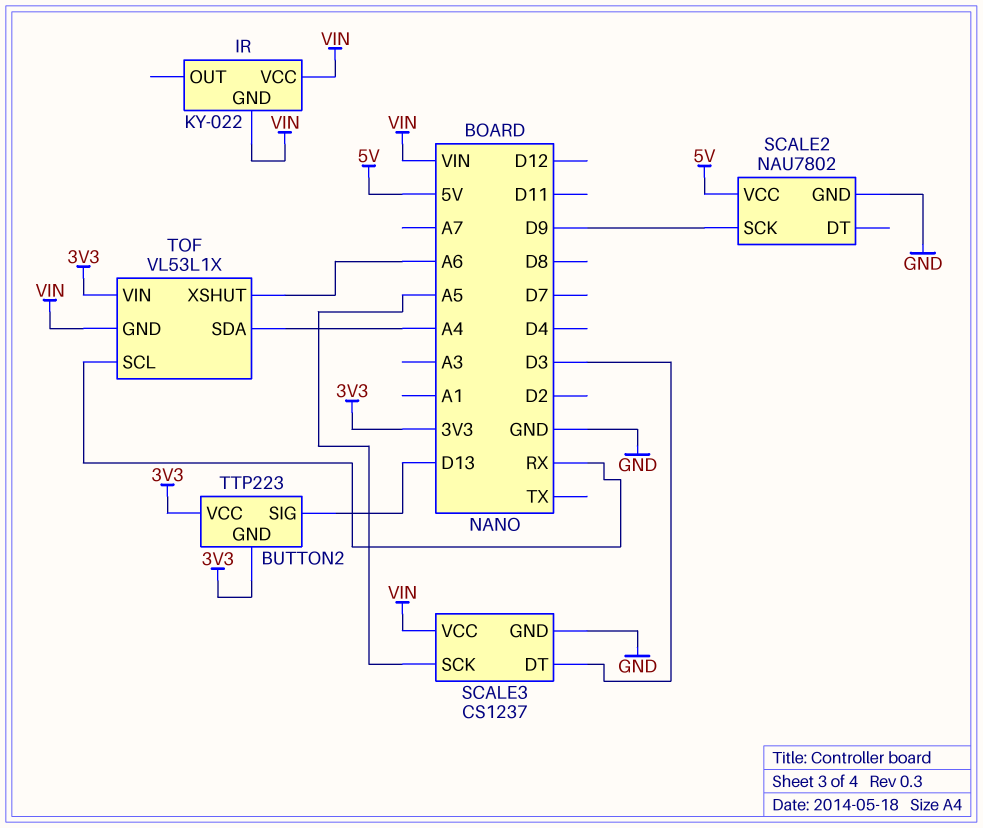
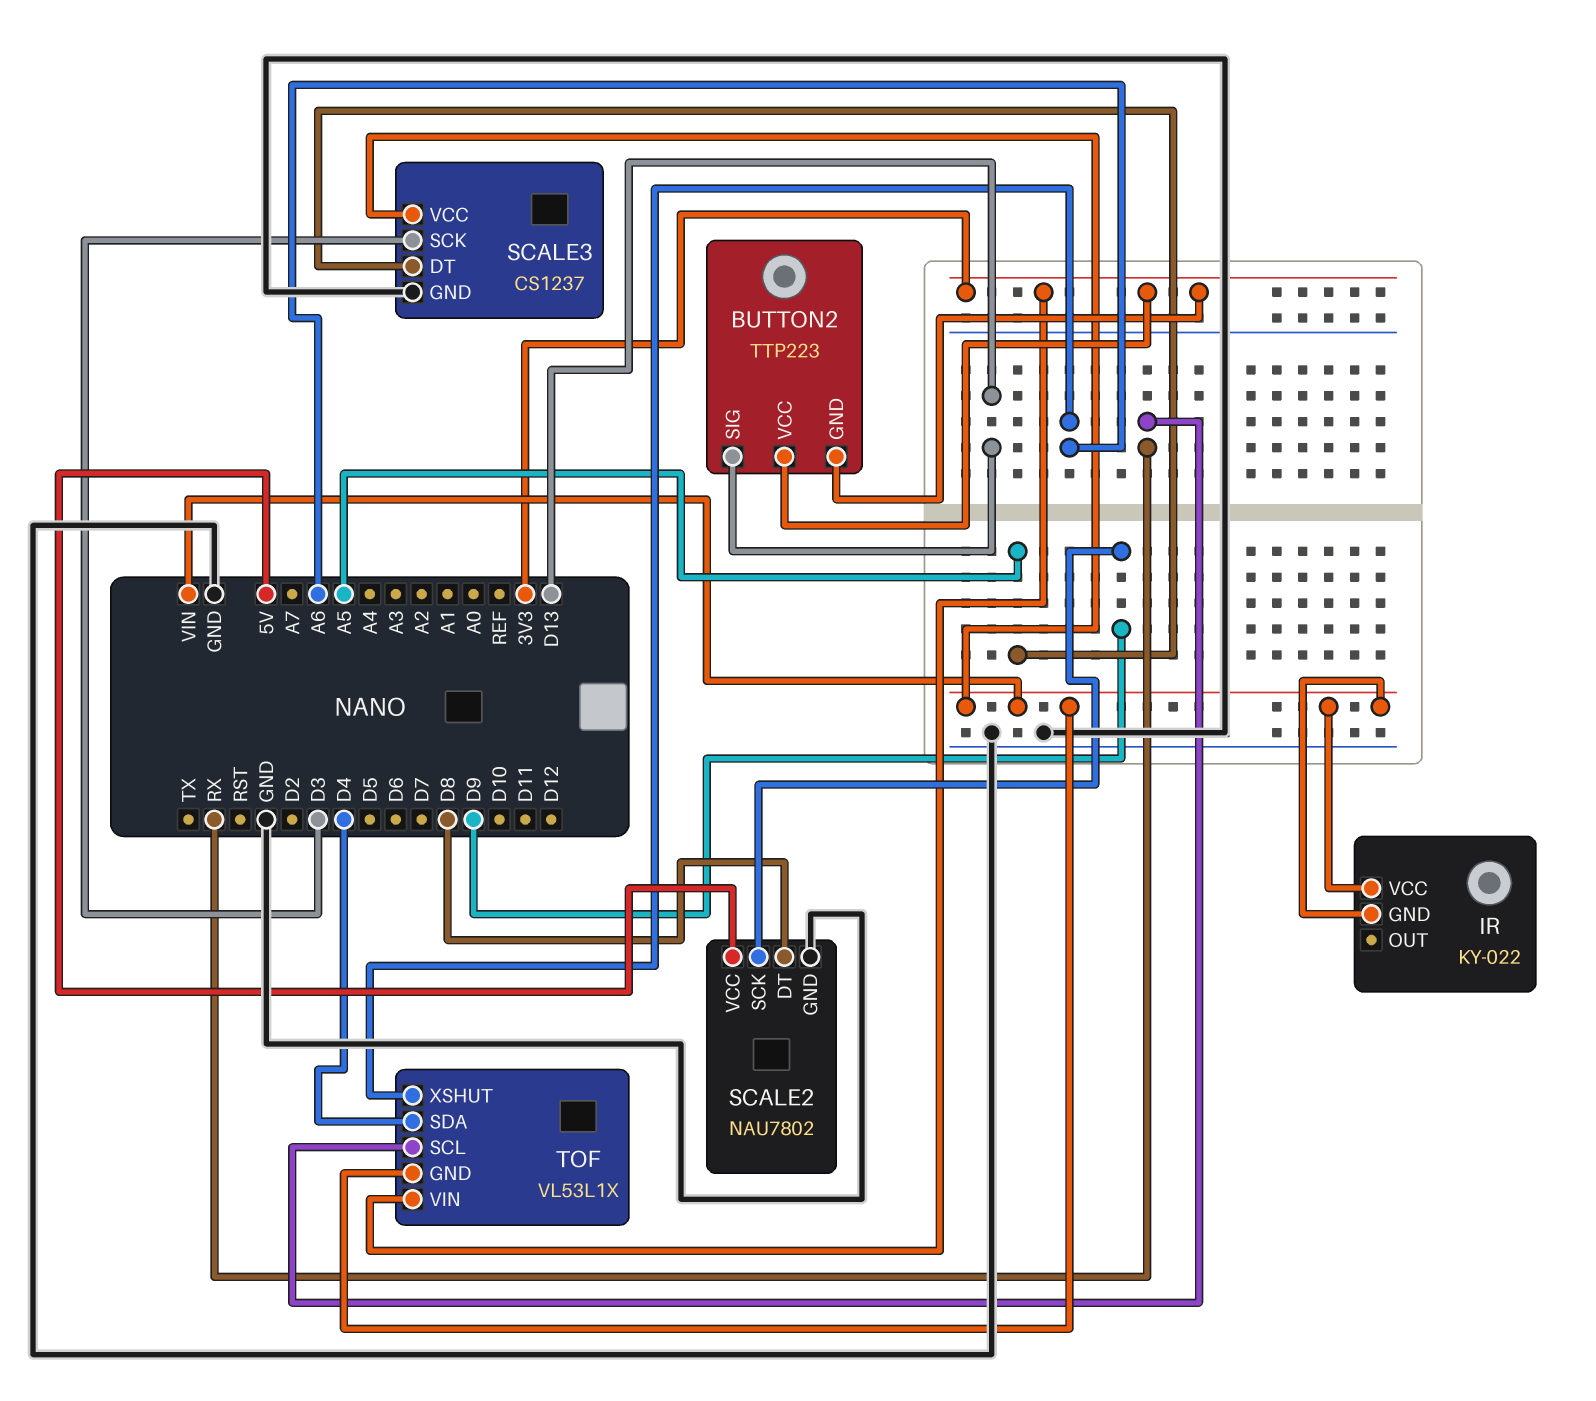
SCALE2 pin DT: none -> D8
SCALE3 pin DT: D3 -> A5
SCALE3 pin SCK: A5 -> D3
TOF pin SDA: A4 -> D4

